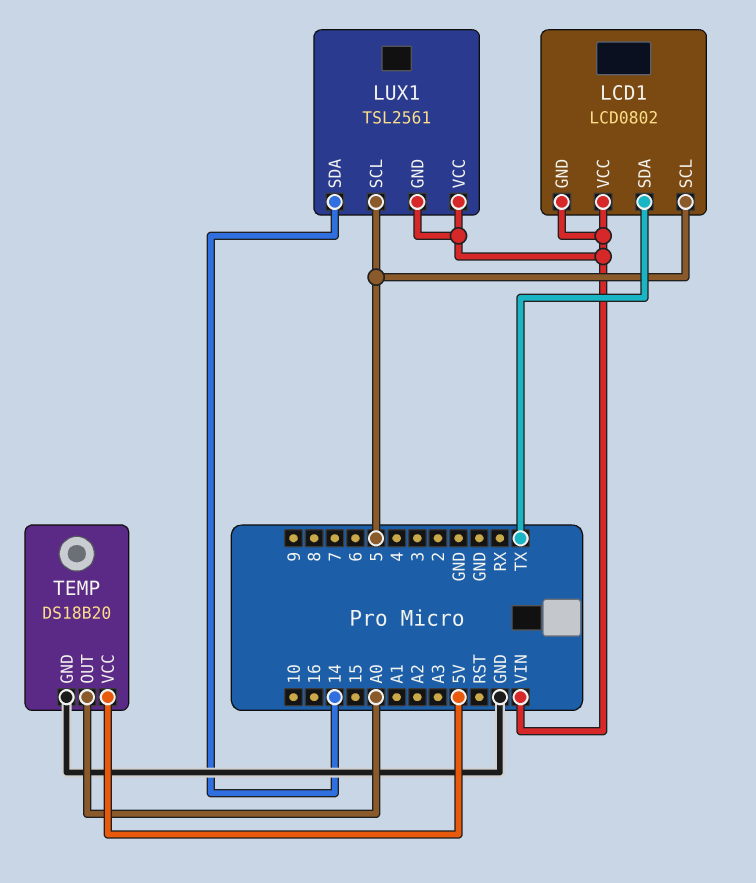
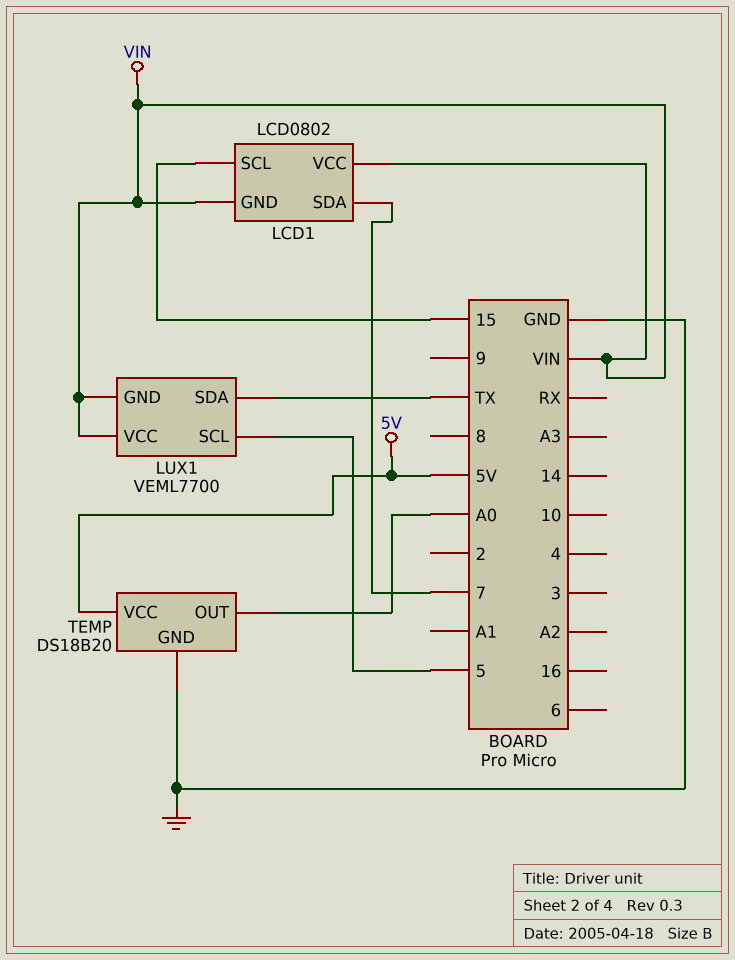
LCD1 pin SCL: 5 -> 15
LCD1 pin SDA: TX -> 7
LUX1: TSL2561 -> VEML7700
LUX1 pin SDA: 14 -> TX

